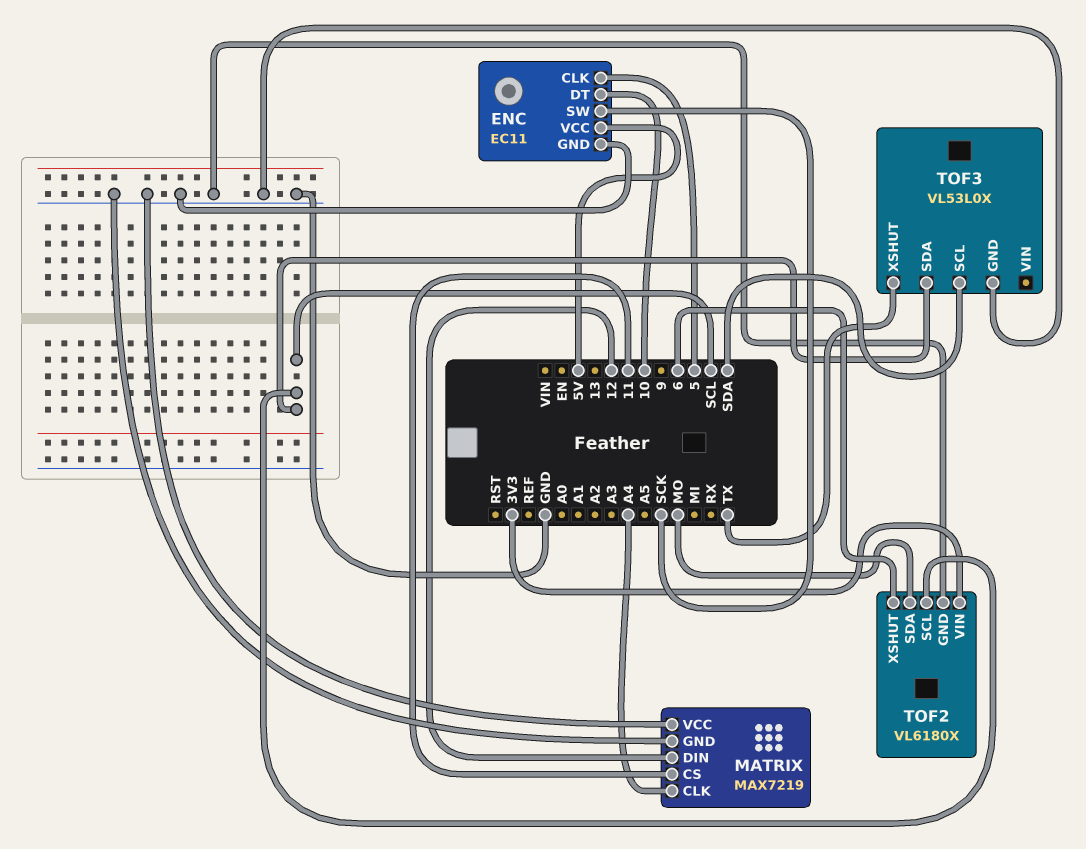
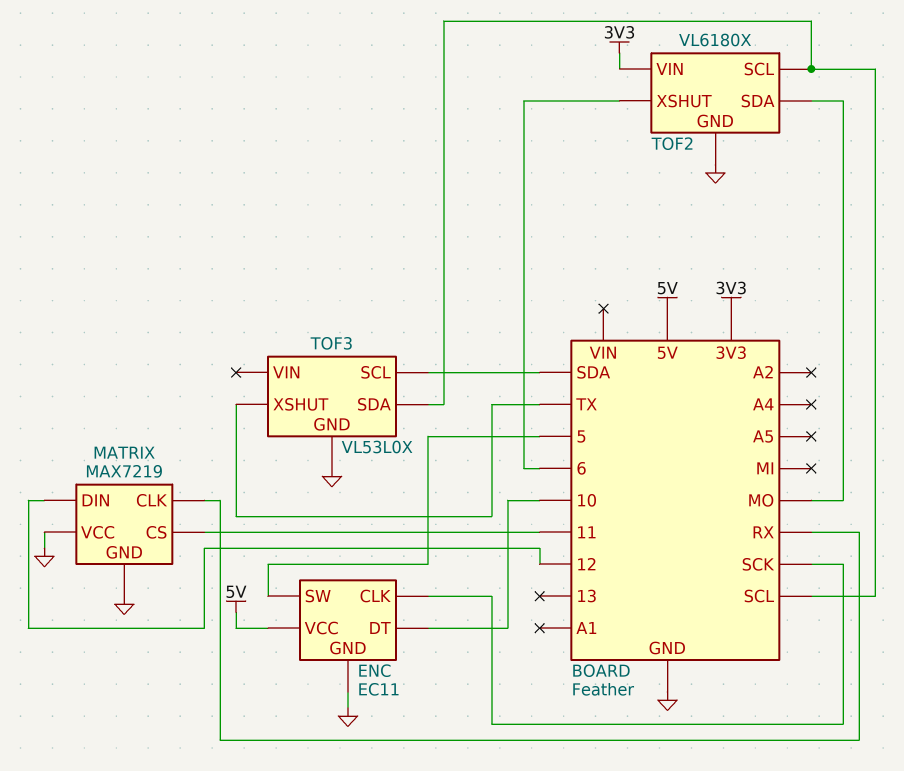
ENC pin CLK: 5 -> SCK
ENC pin SW: SCK -> 5
MATRIX pin CLK: A4 -> RX

